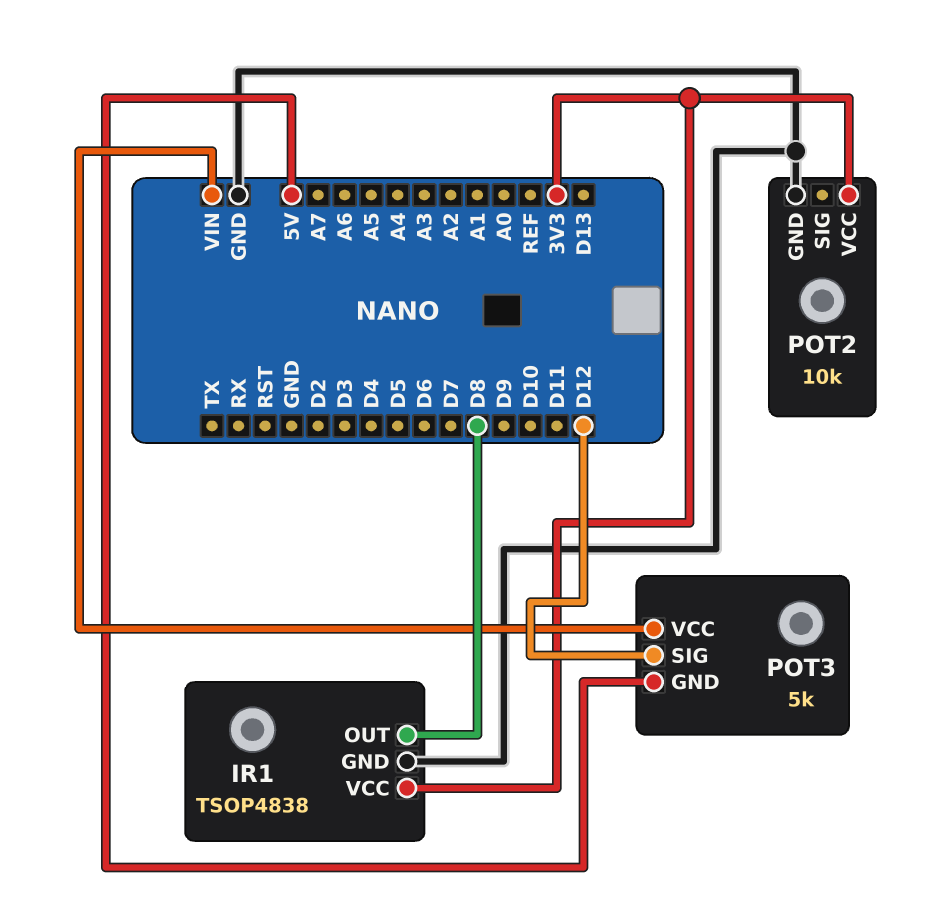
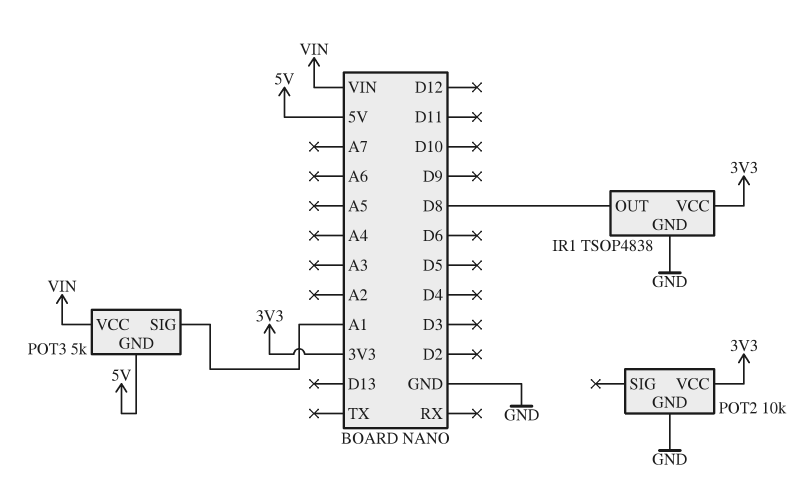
POT3 pin SIG: D12 -> A1

